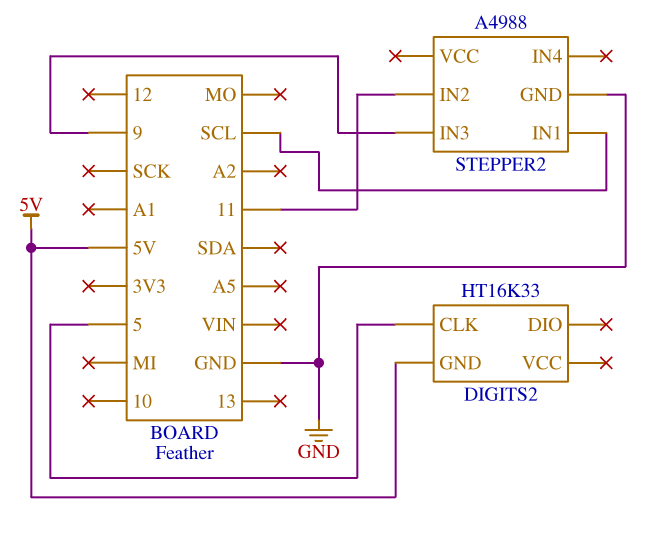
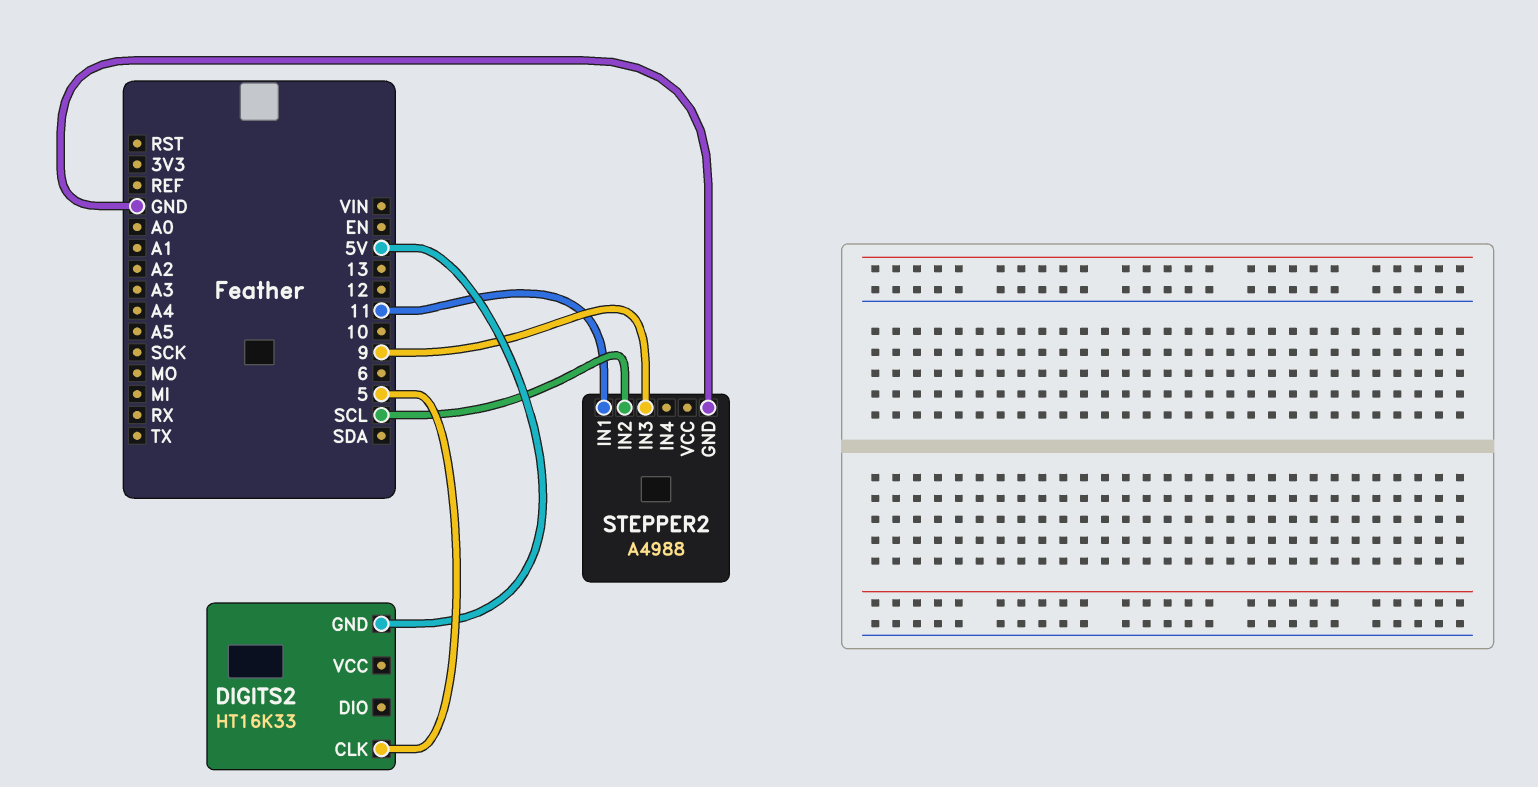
STEPPER2 pin IN1: SCL -> 11
STEPPER2 pin IN2: 11 -> SCL

